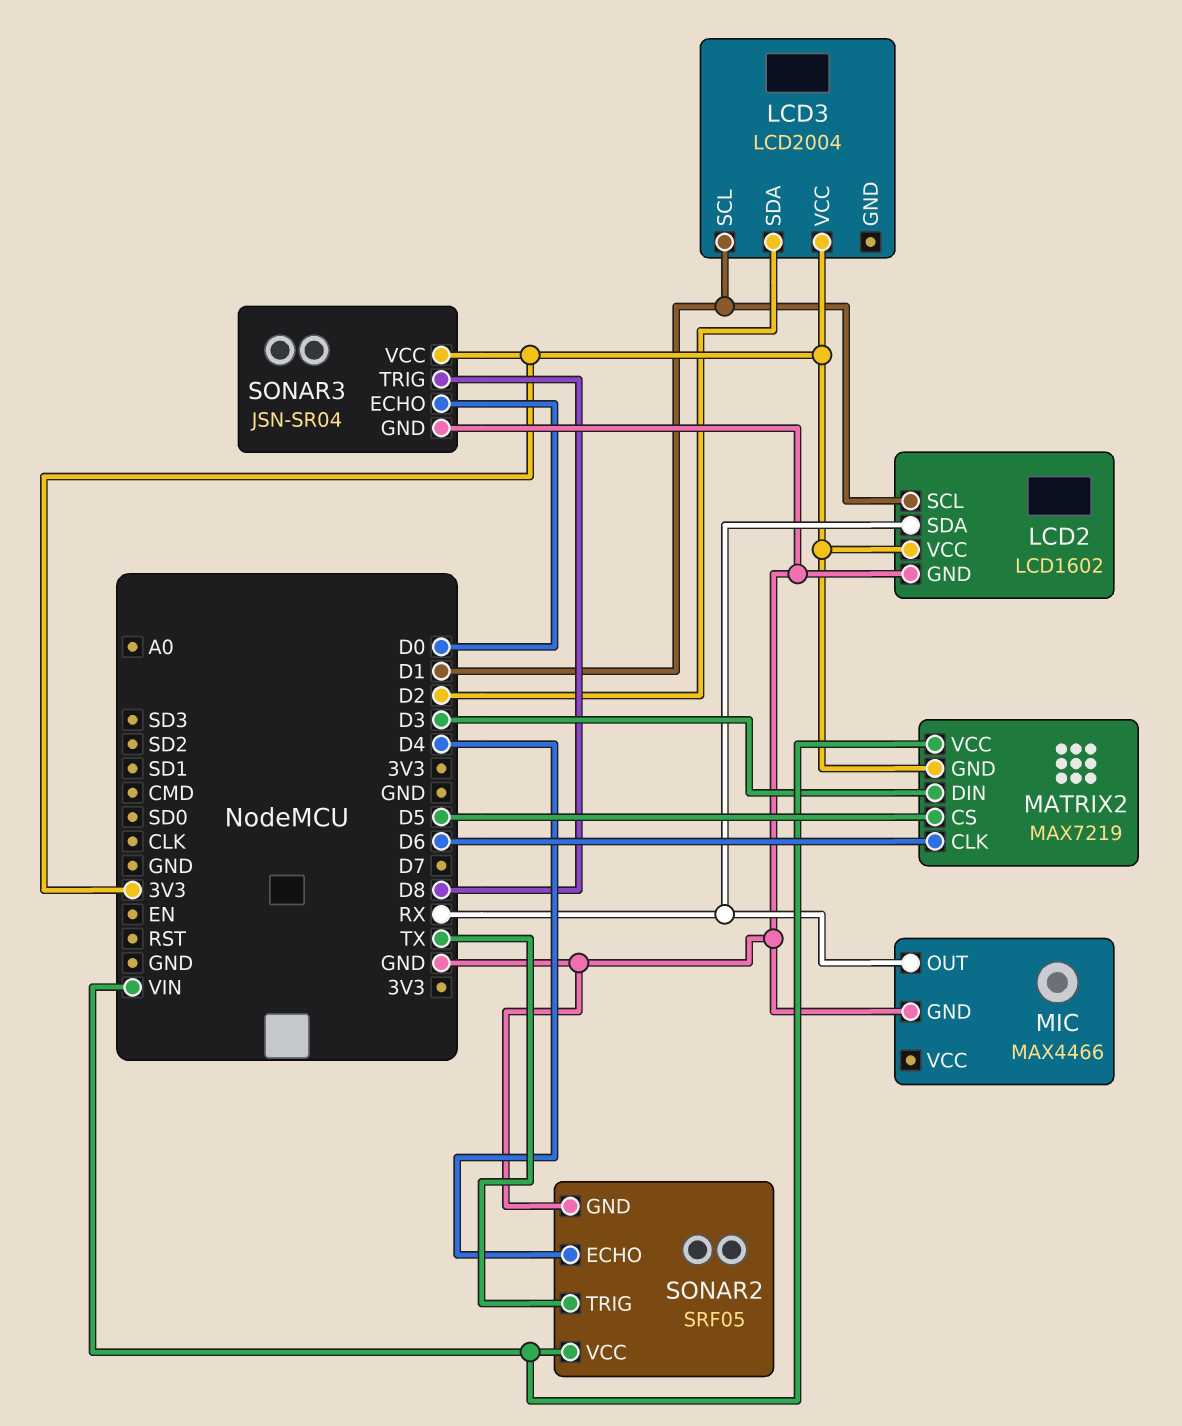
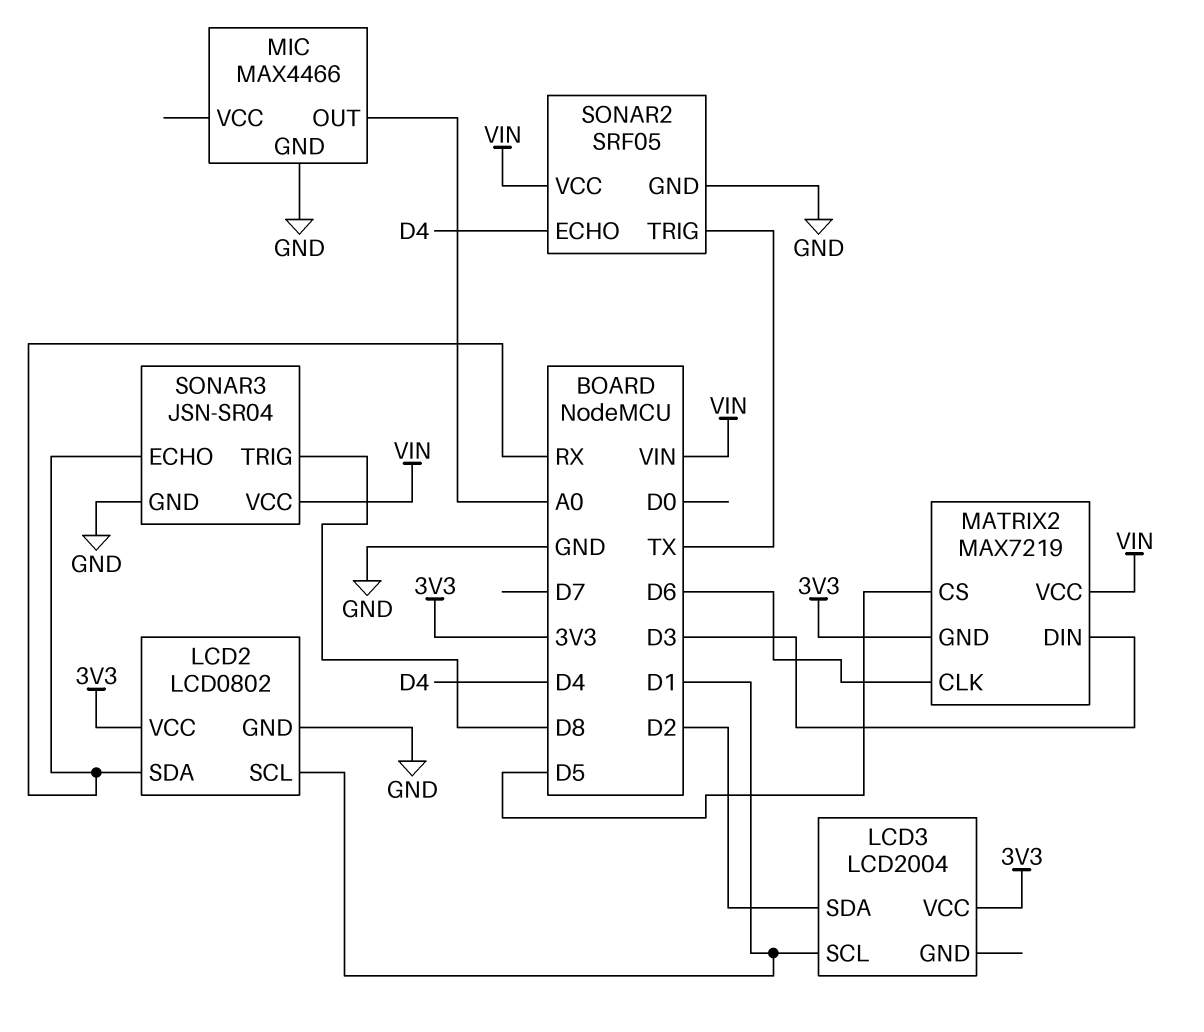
LCD2: LCD1602 -> LCD0802
MIC pin OUT: RX -> A0
SONAR3 pin ECHO: D0 -> RX
SONAR3 pin VCC: 3V3 -> VIN

